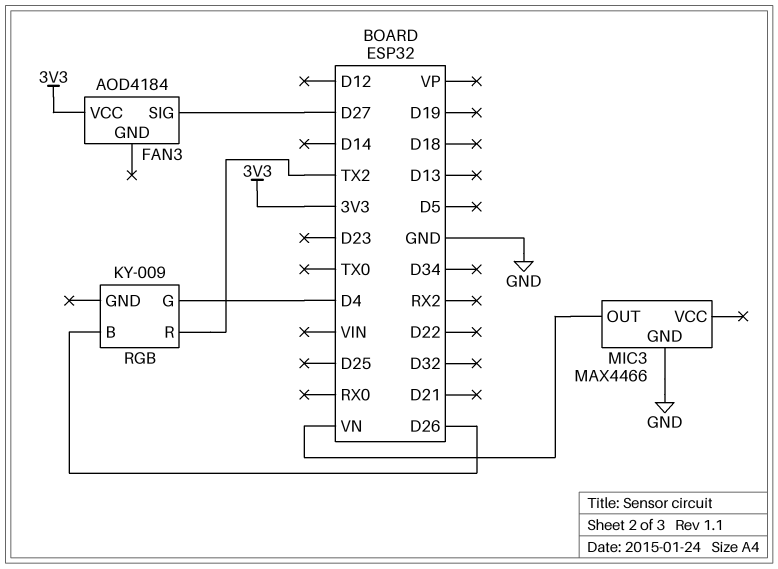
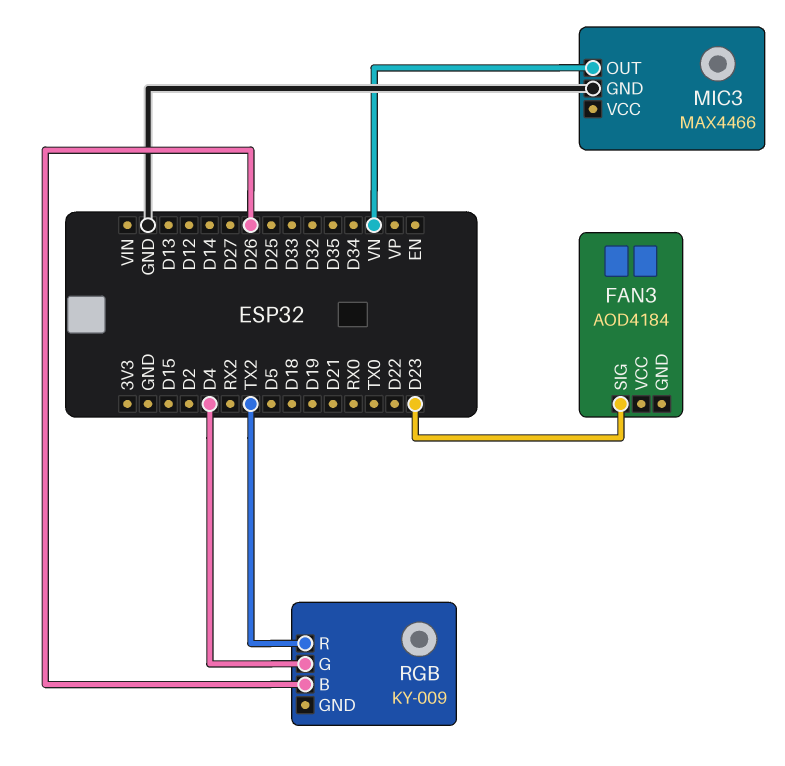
FAN3 pin SIG: D27 -> D23
FAN3 pin VCC: 3V3 -> none

